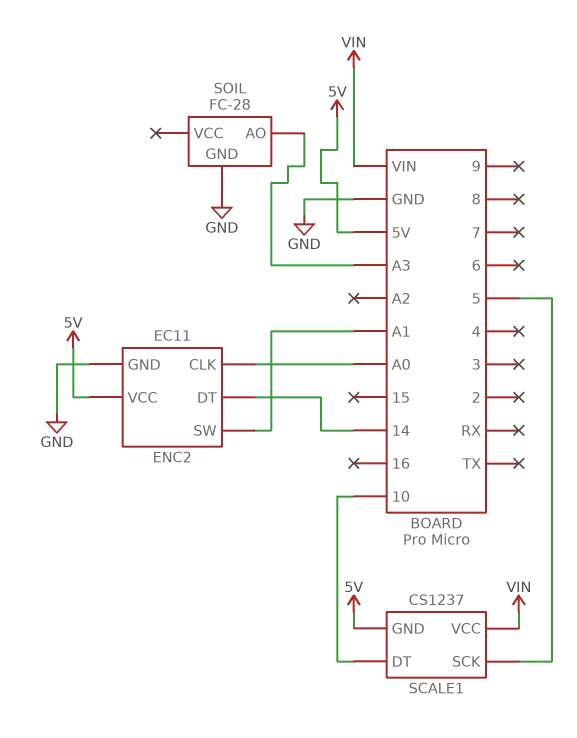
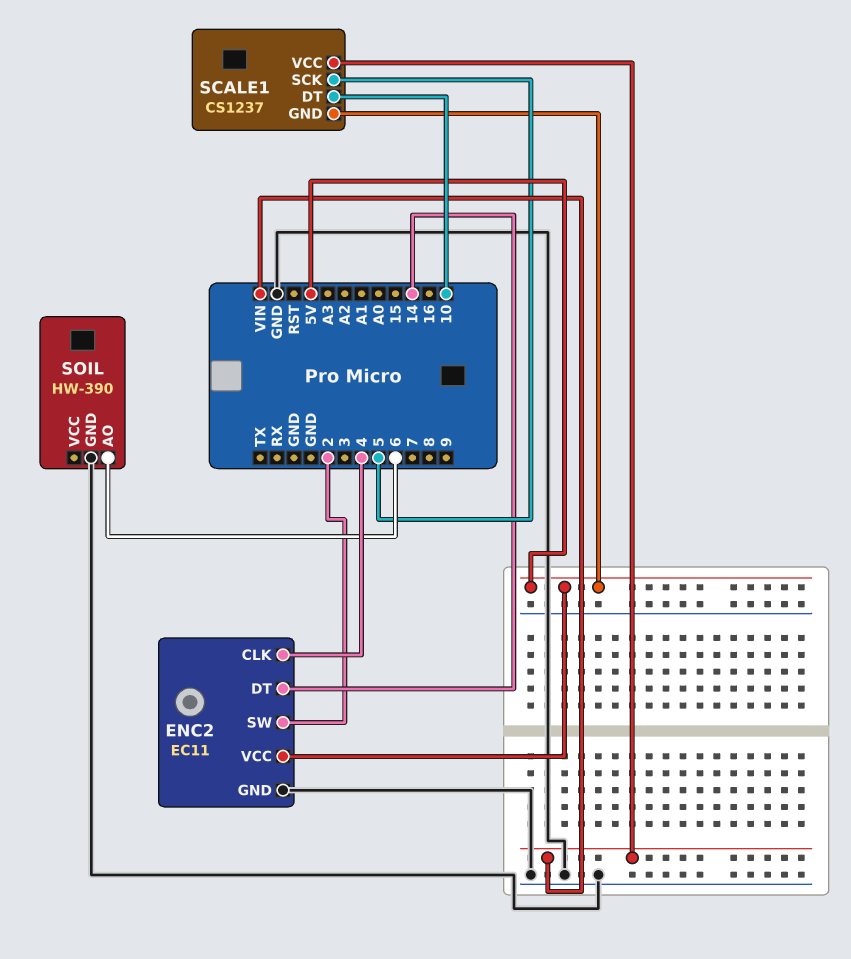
ENC2 pin CLK: A0 -> 4
ENC2 pin SW: A1 -> 2
SOIL: FC-28 -> HW-390
SOIL pin AO: A3 -> 6

